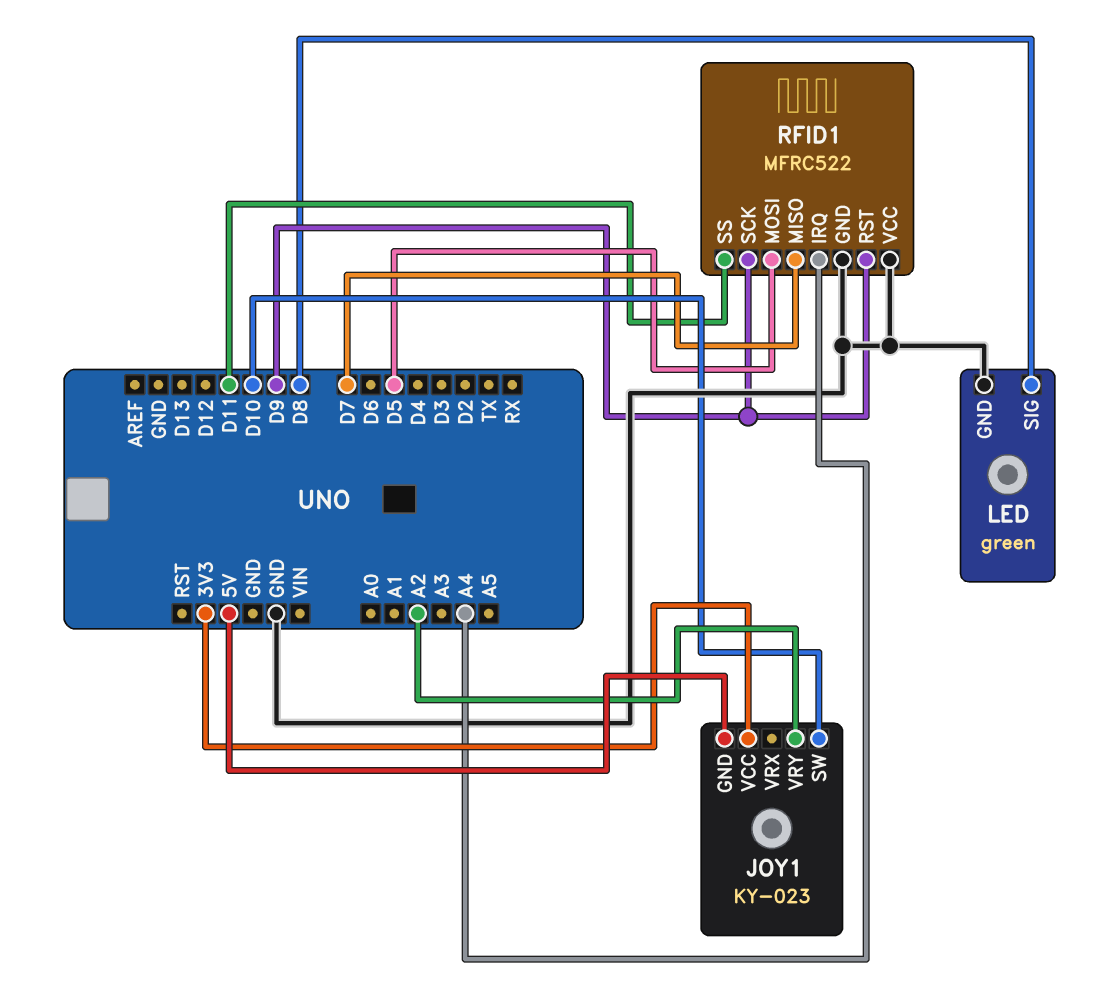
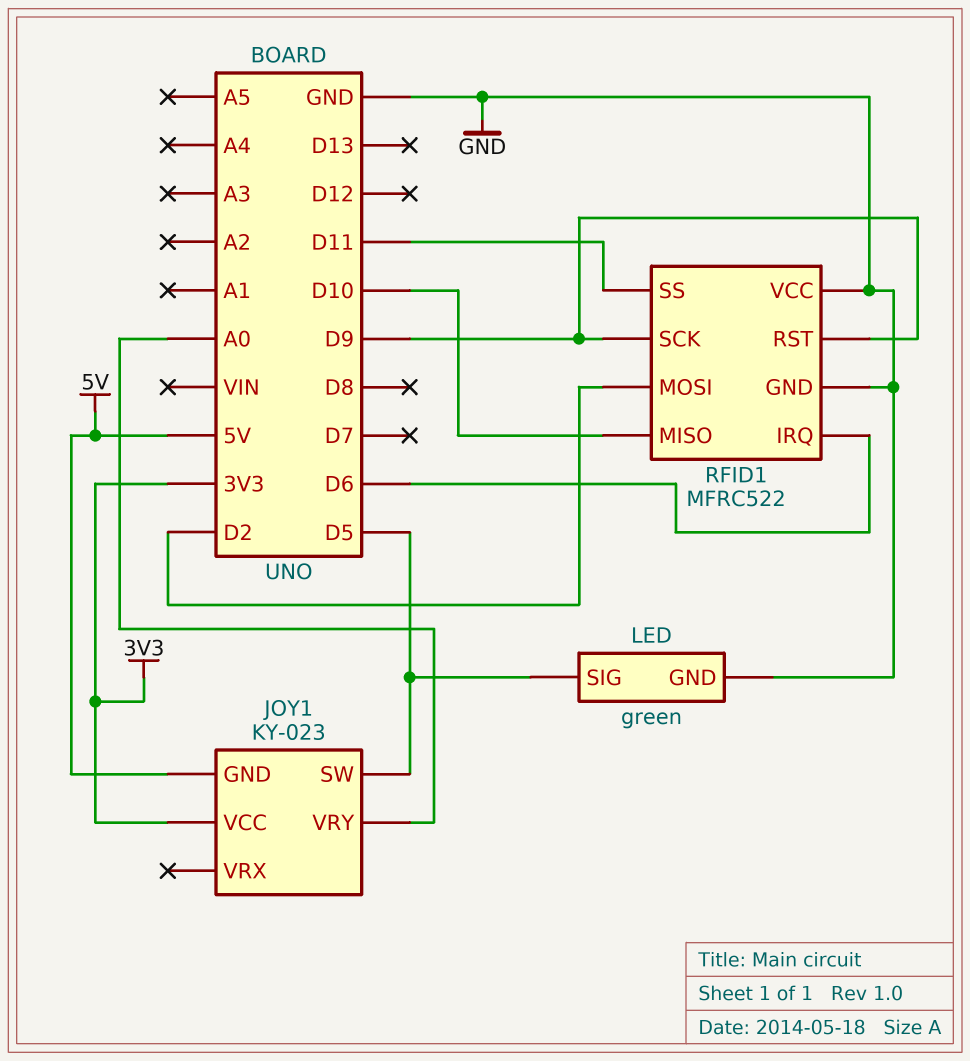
JOY1 pin SW: D10 -> D5
JOY1 pin VRY: A2 -> A0
LED pin SIG: D8 -> D5
RFID1 pin IRQ: A4 -> D6
RFID1 pin MISO: D7 -> D10
RFID1 pin MOSI: D5 -> D2

